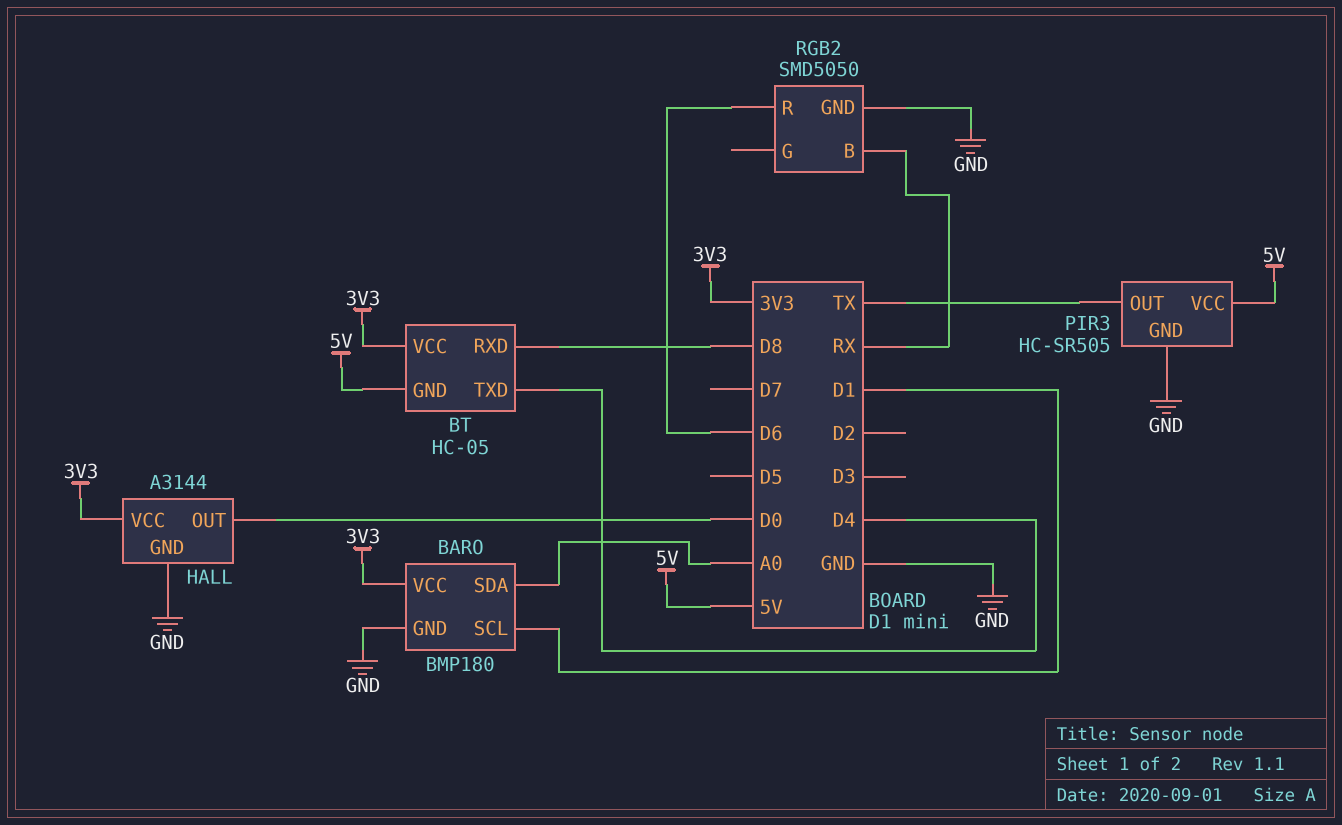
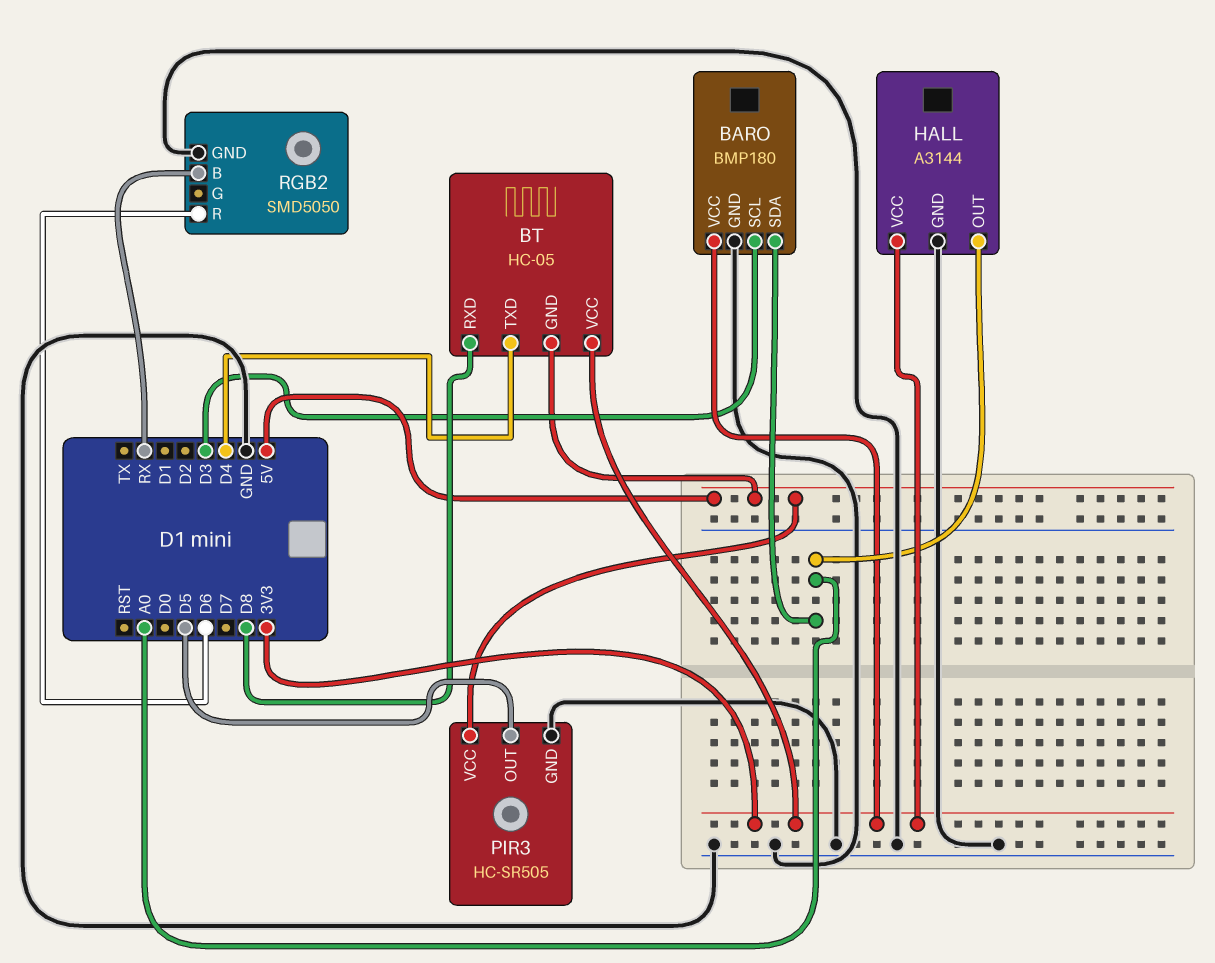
BARO pin SCL: D1 -> D3
HALL pin OUT: D0 -> A0
PIR3 pin OUT: TX -> D5

